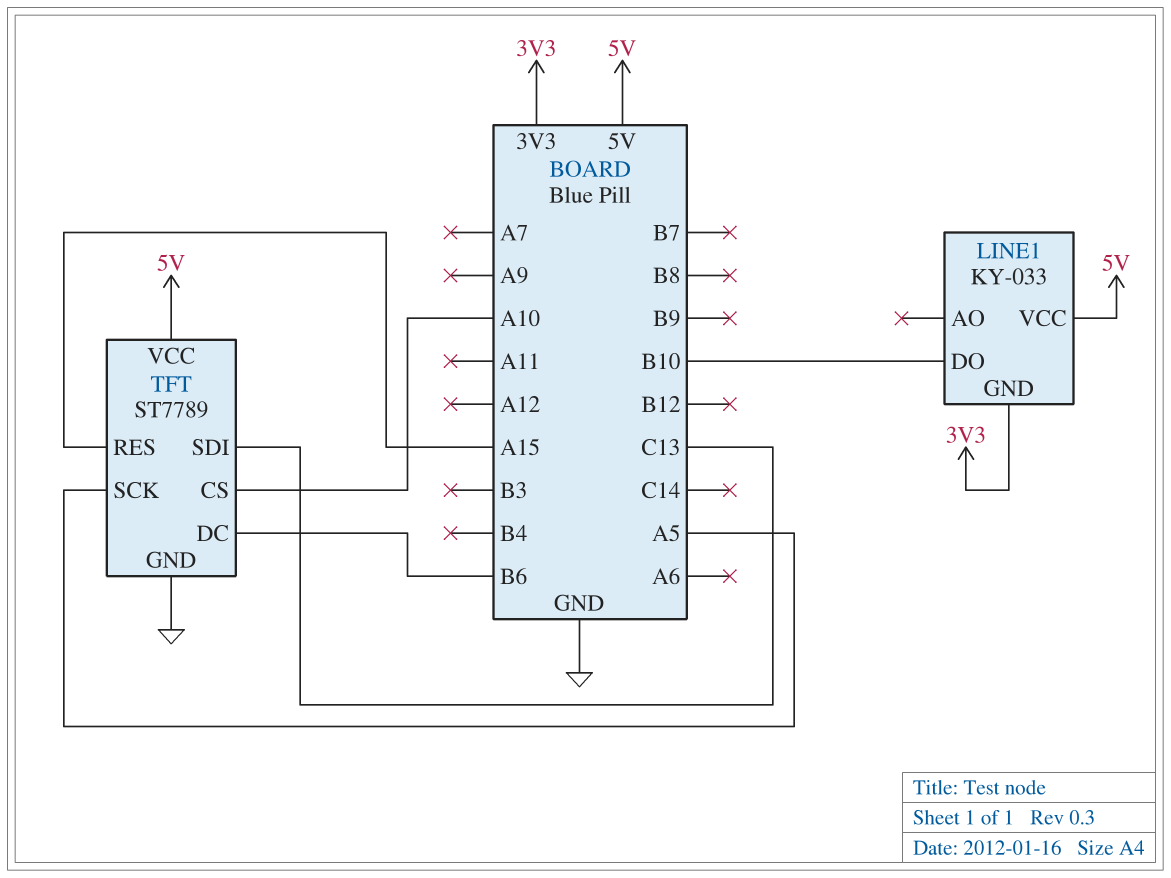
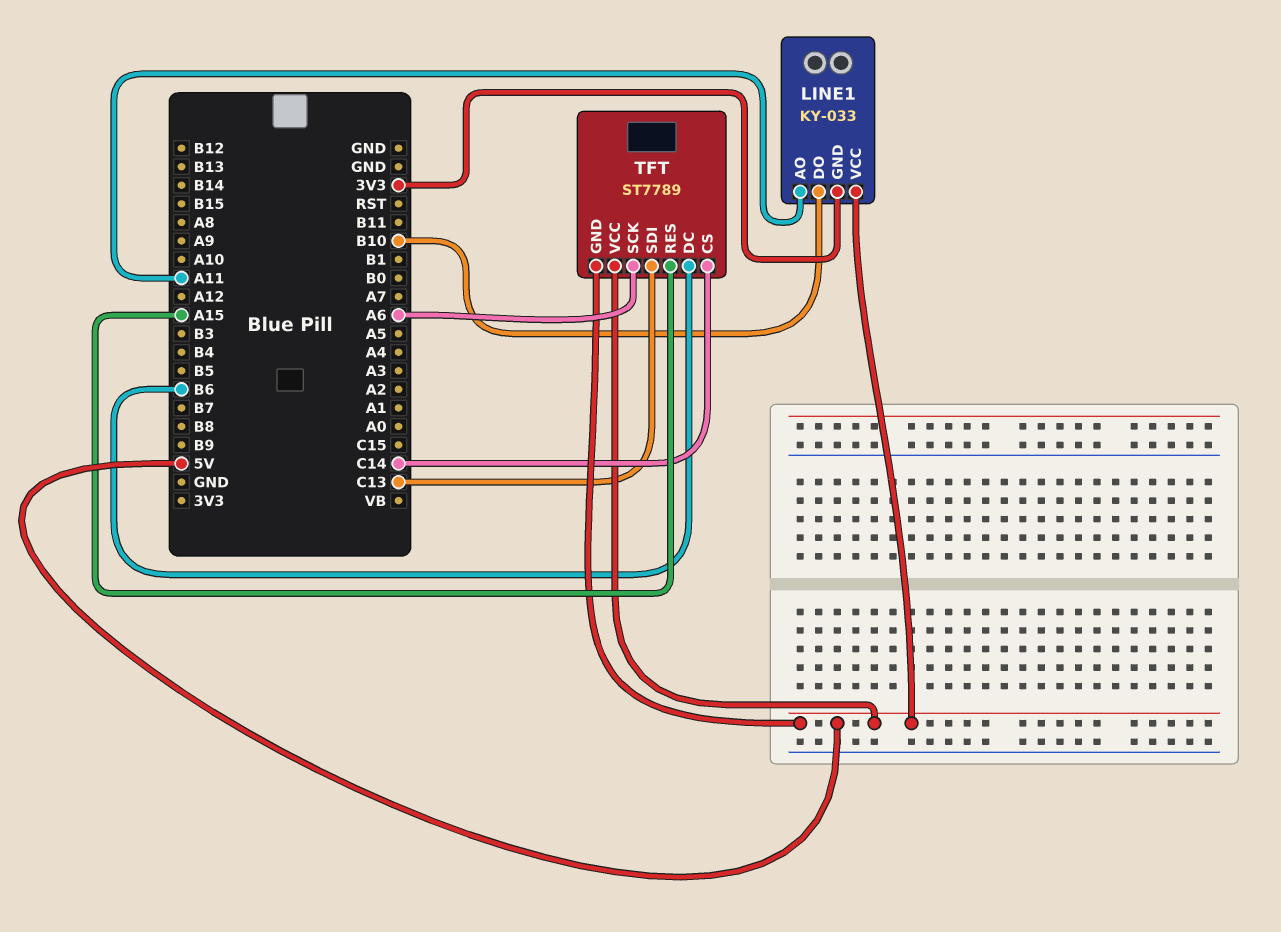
LINE1 pin AO: none -> A11
TFT pin CS: A10 -> C14
TFT pin GND: GND -> 5V
TFT pin SCK: A5 -> A6

